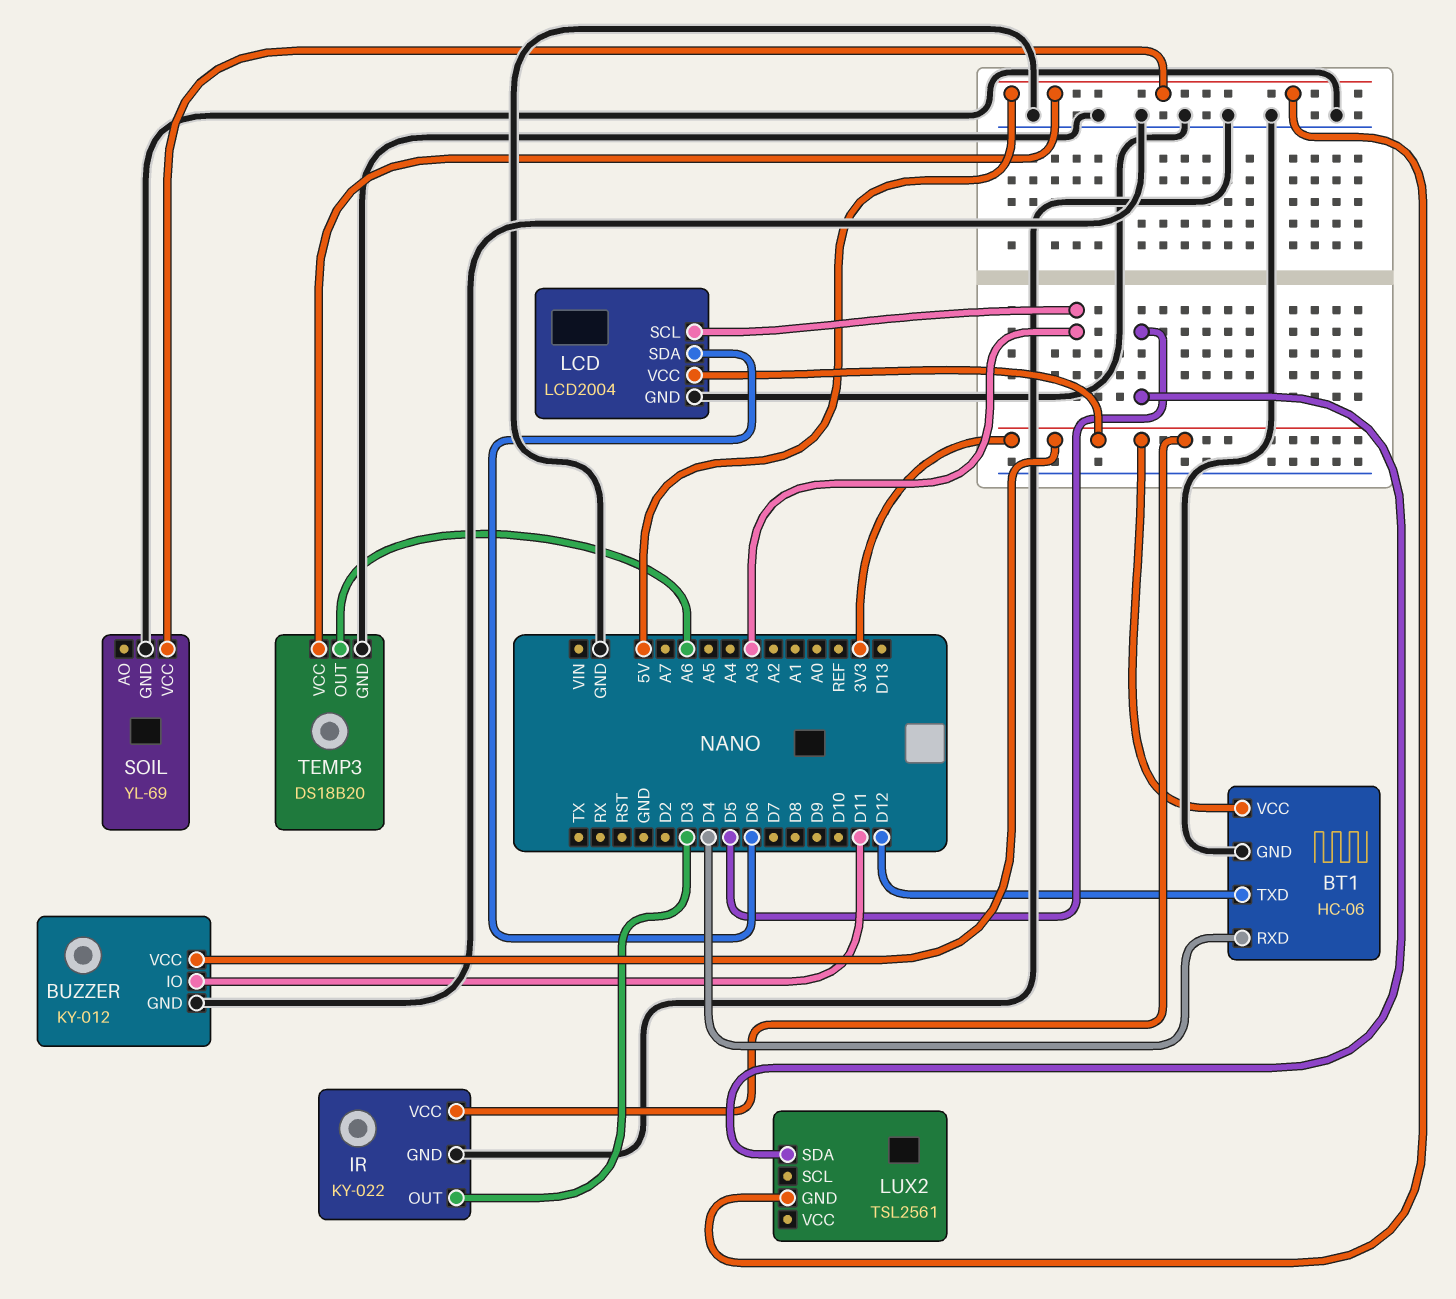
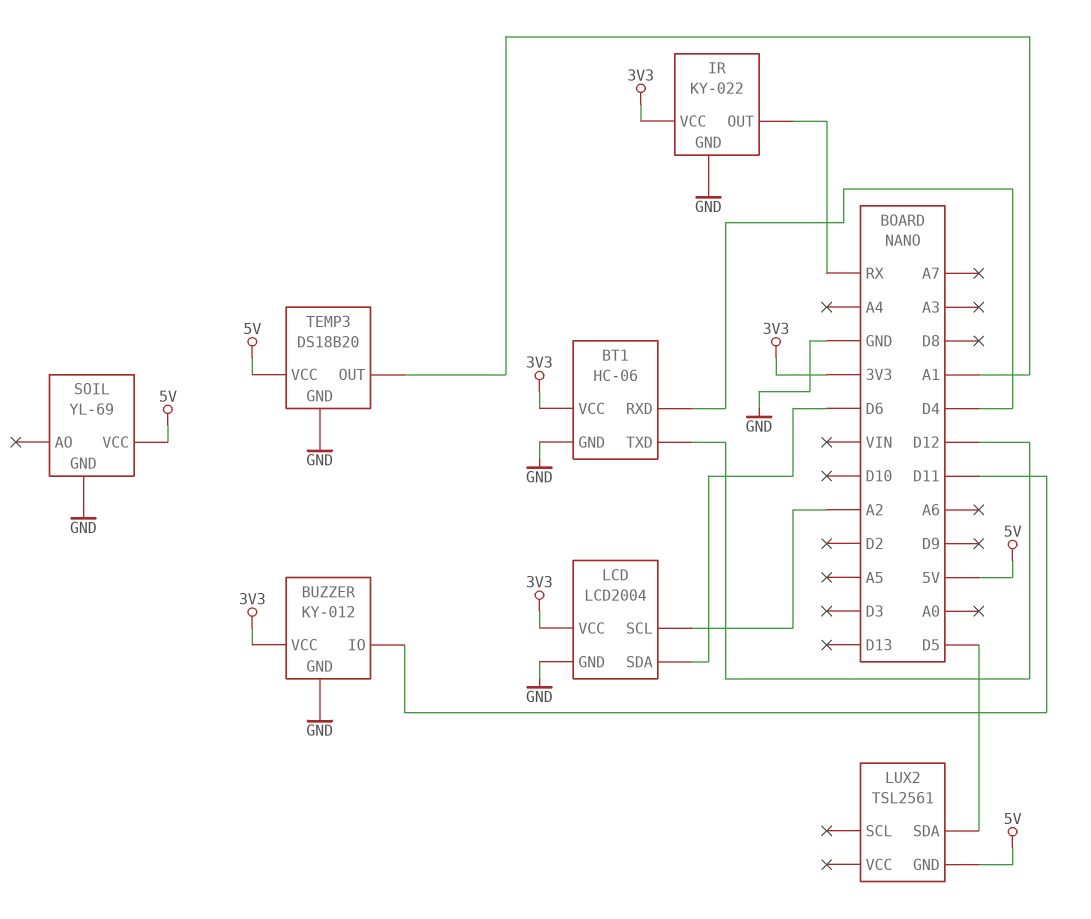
IR pin OUT: D3 -> RX
LCD pin SCL: A3 -> A2
TEMP3 pin OUT: A6 -> A1

